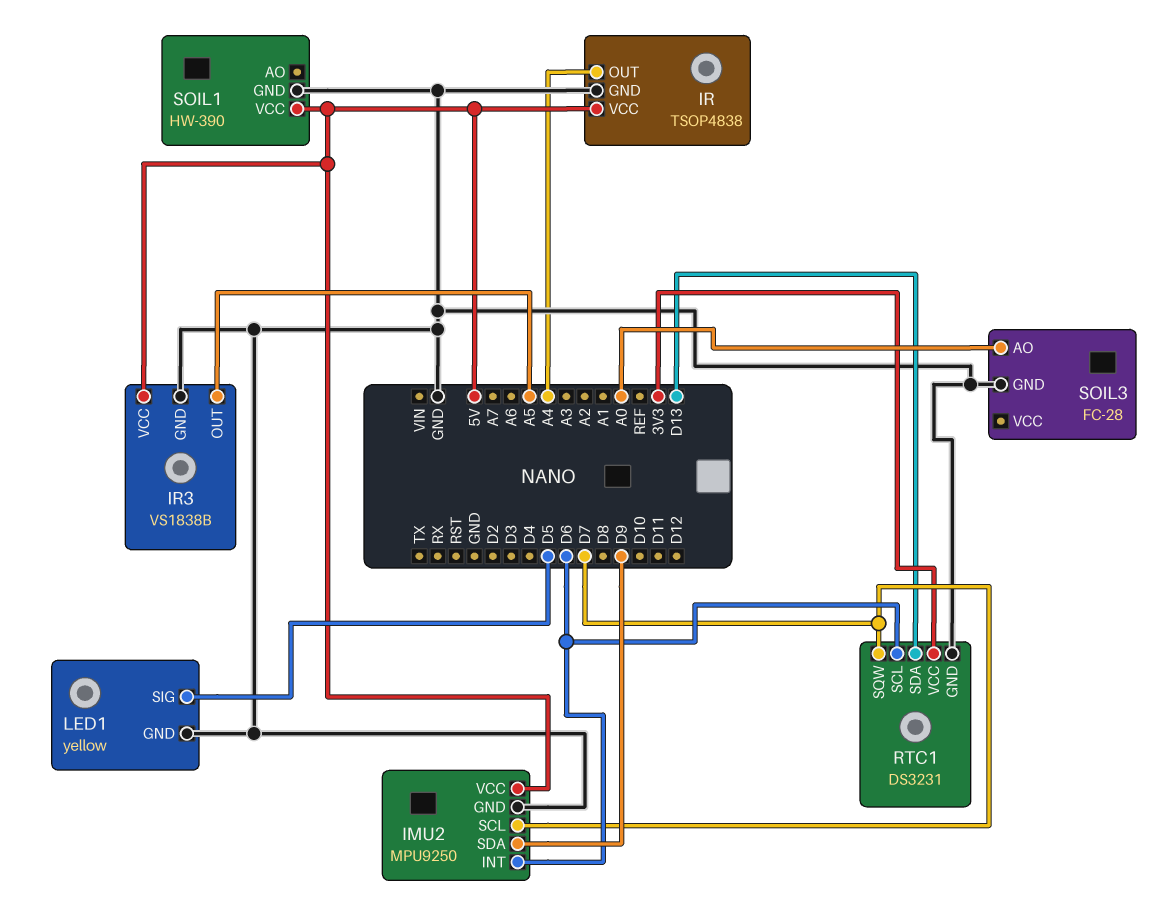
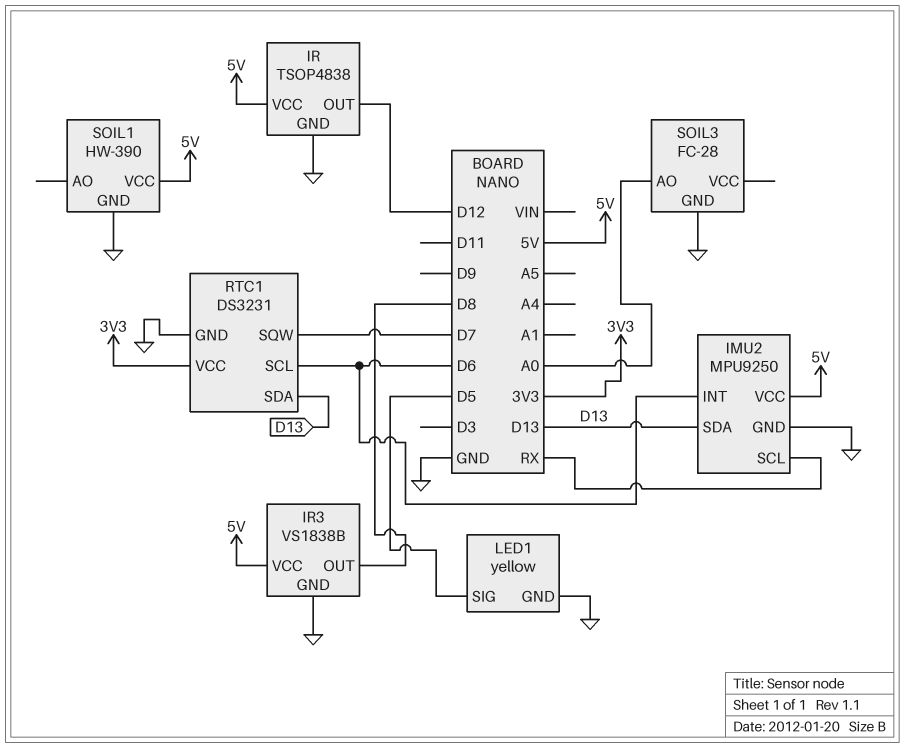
IMU2 pin SCL: D7 -> RX
IMU2 pin SDA: D9 -> D13
IR pin OUT: A4 -> D12
IR3 pin OUT: A5 -> D8

